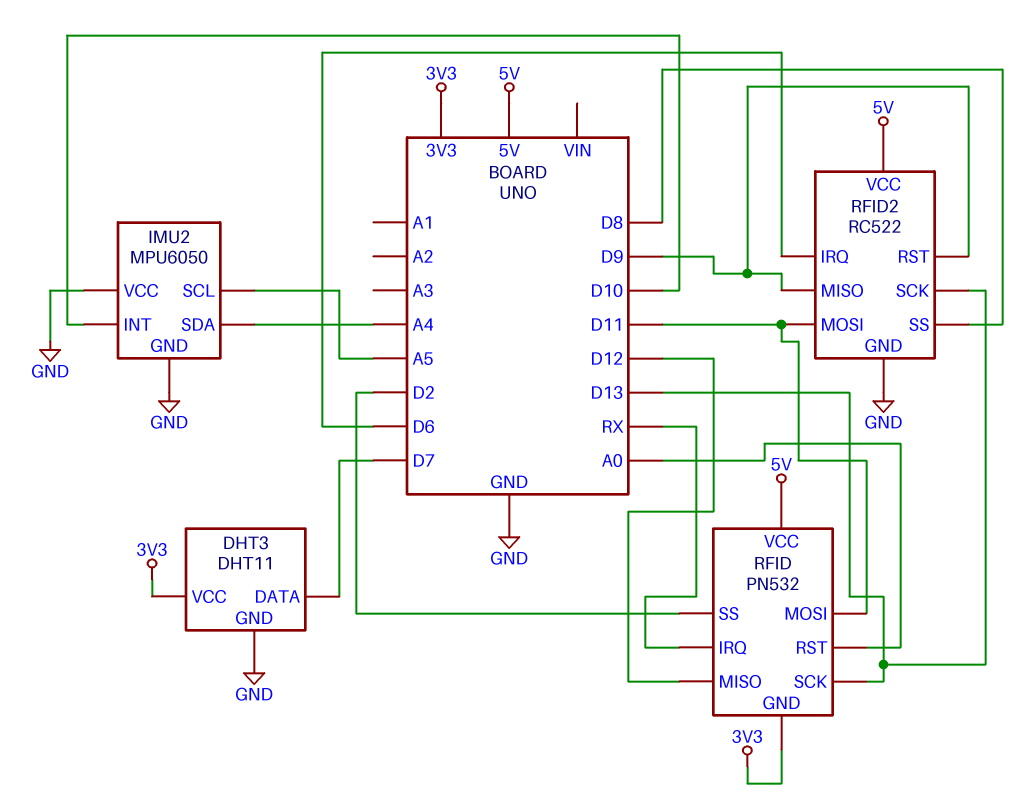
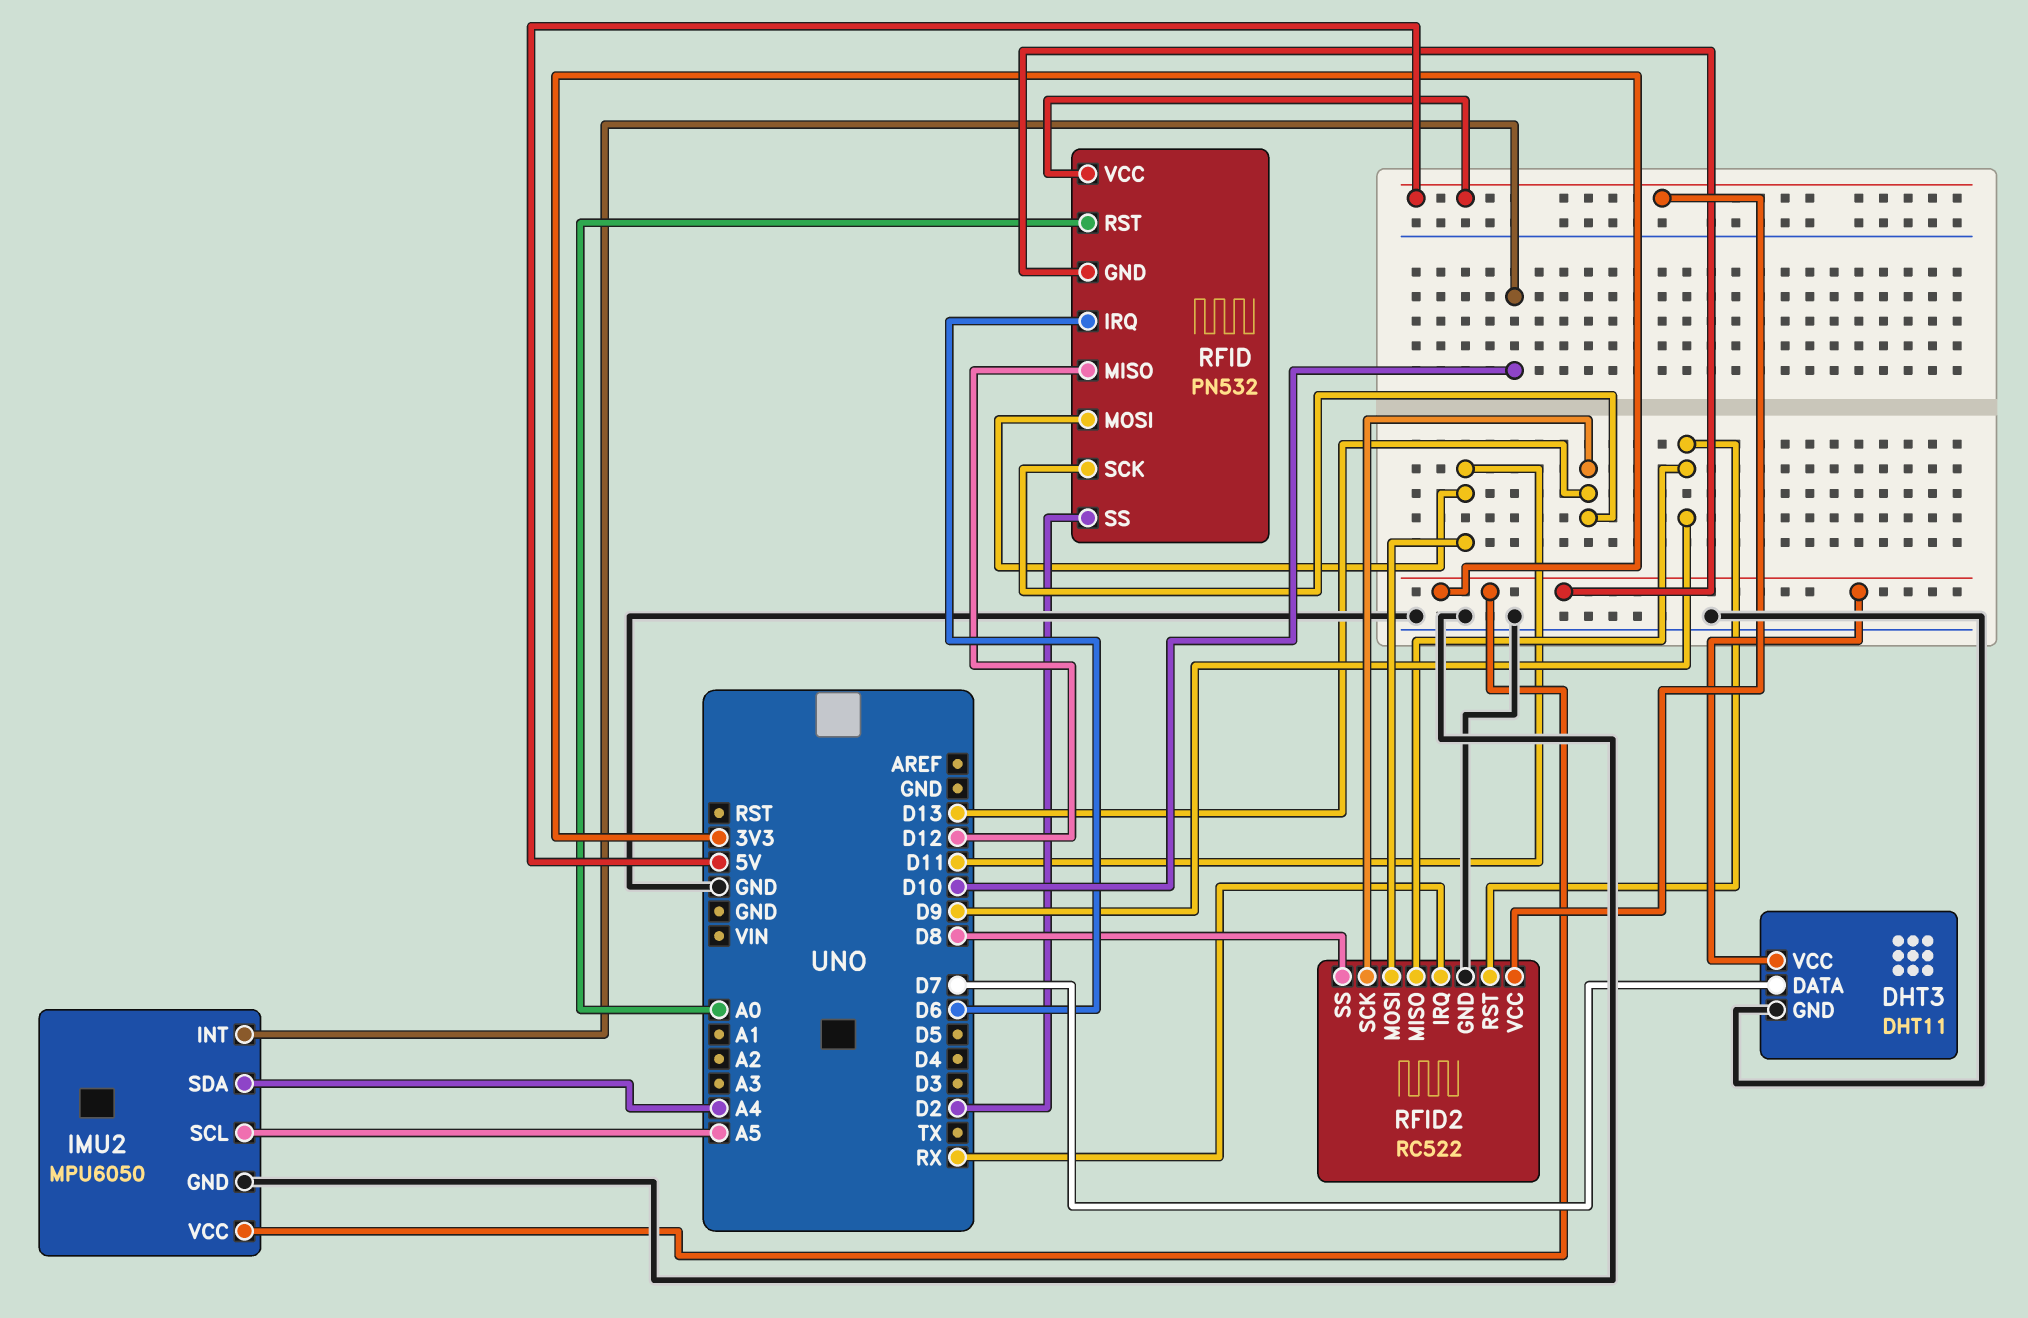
IMU2 pin VCC: GND -> 3V3
RFID pin IRQ: RX -> D6
RFID2 pin IRQ: D6 -> RX

